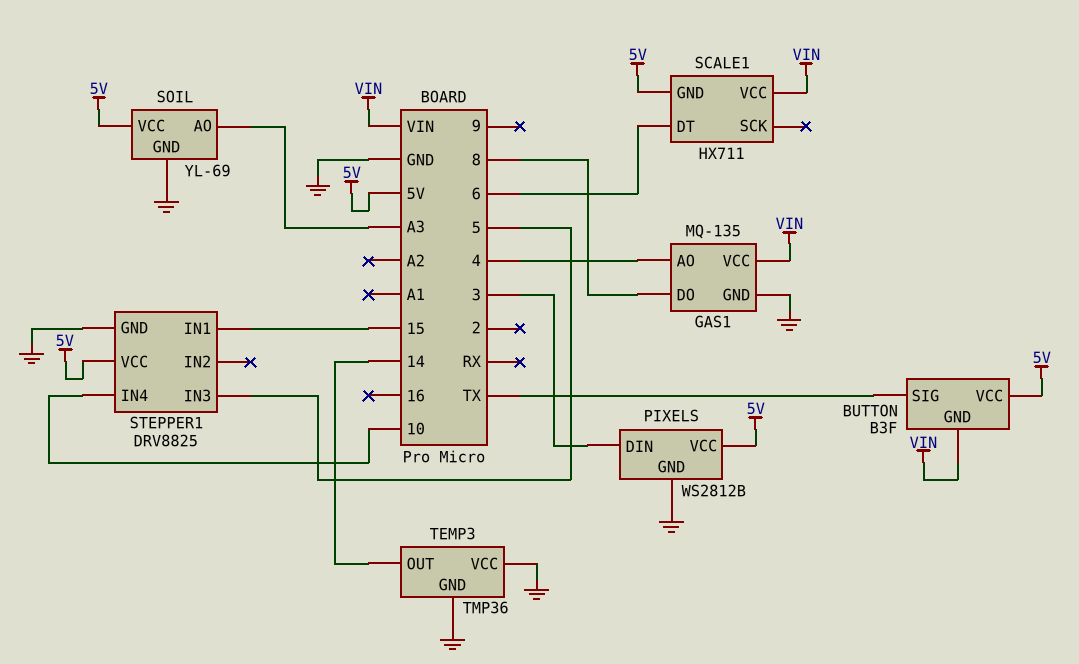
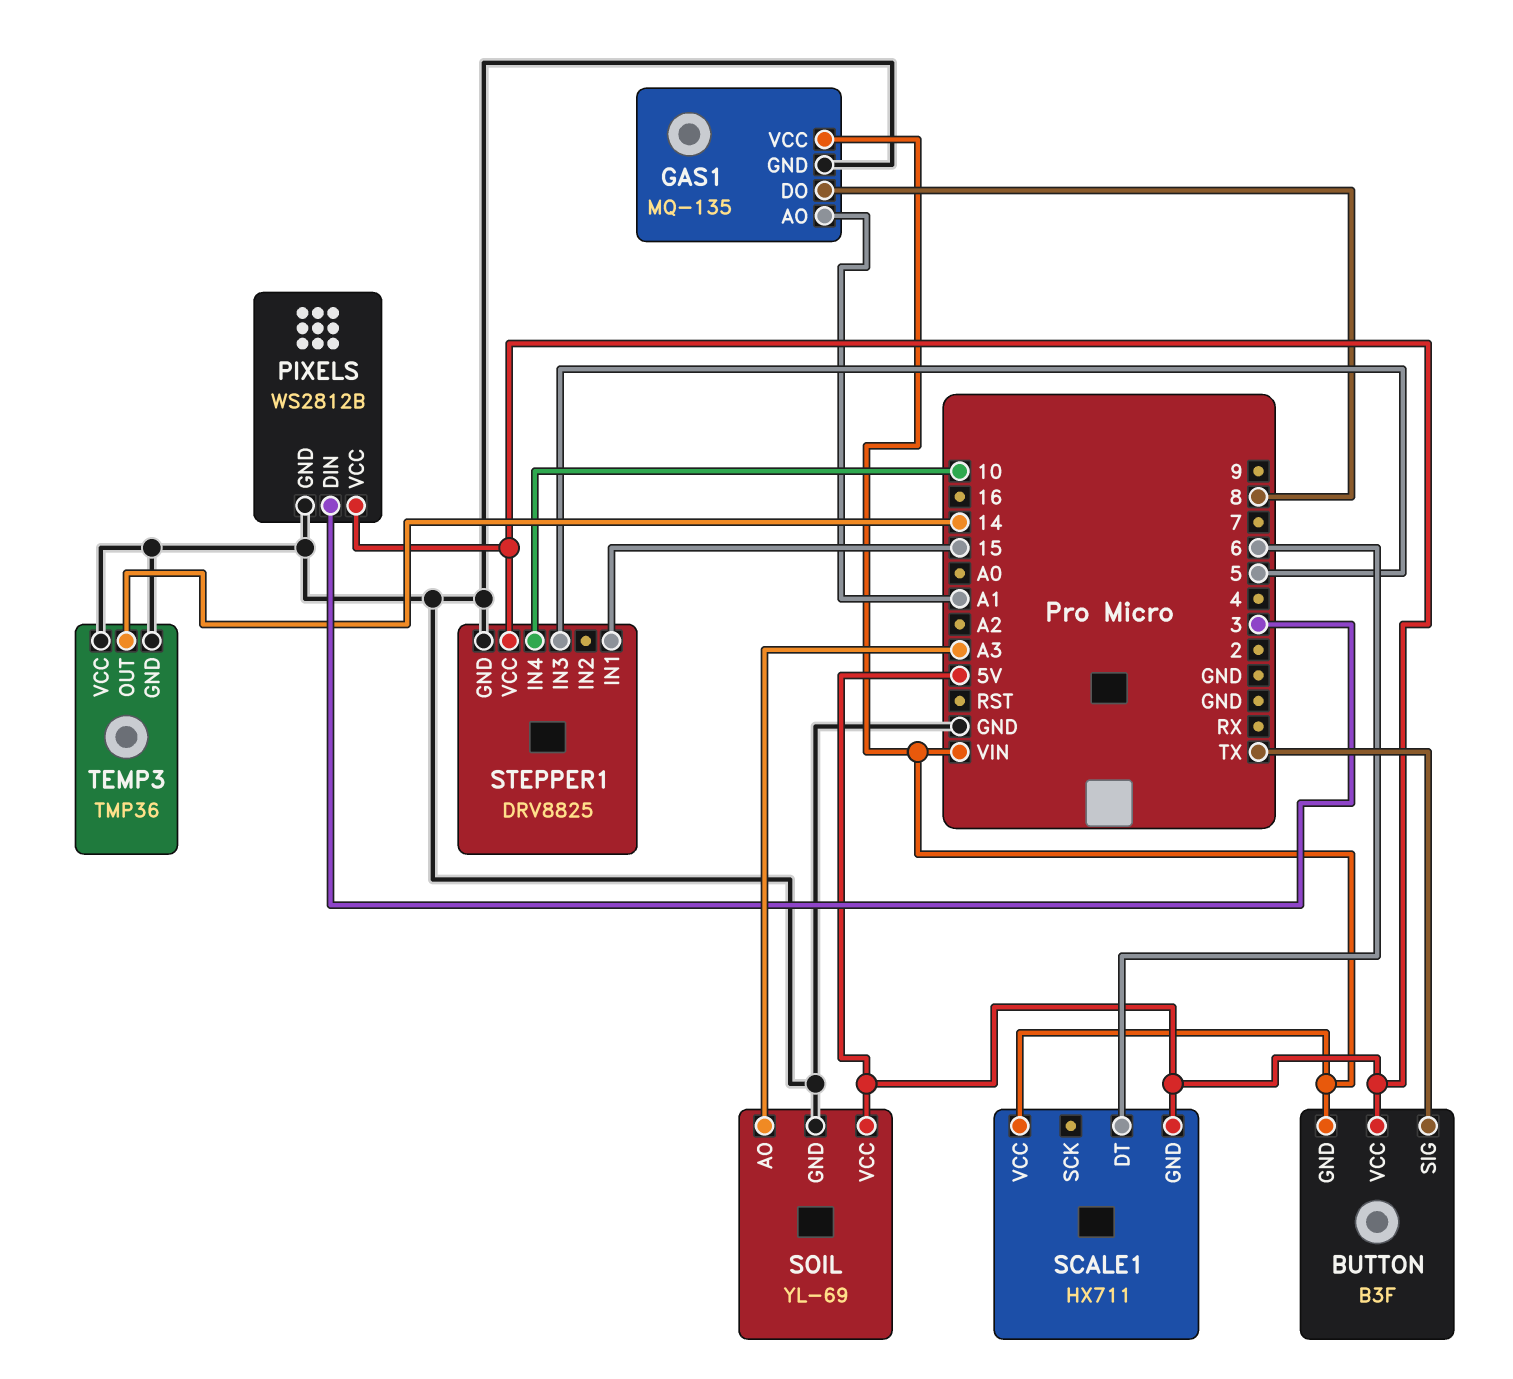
GAS1 pin AO: 4 -> A1

